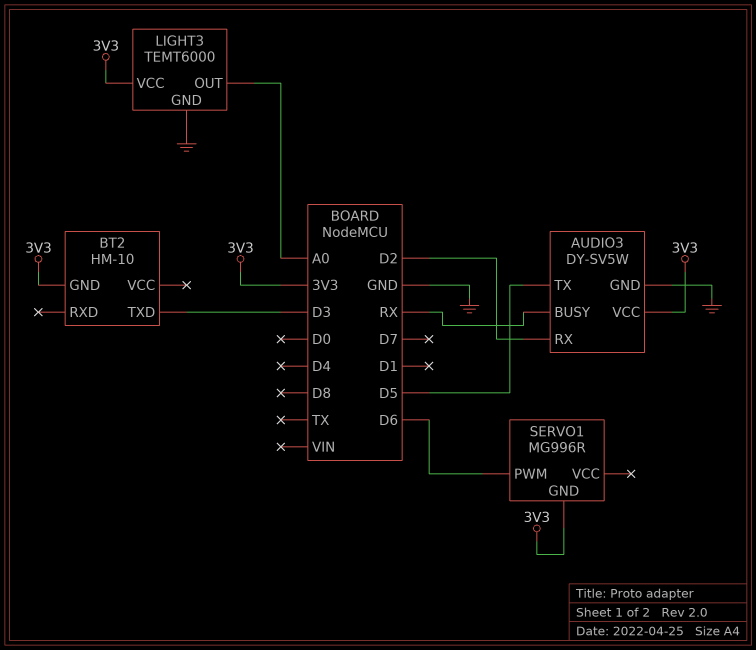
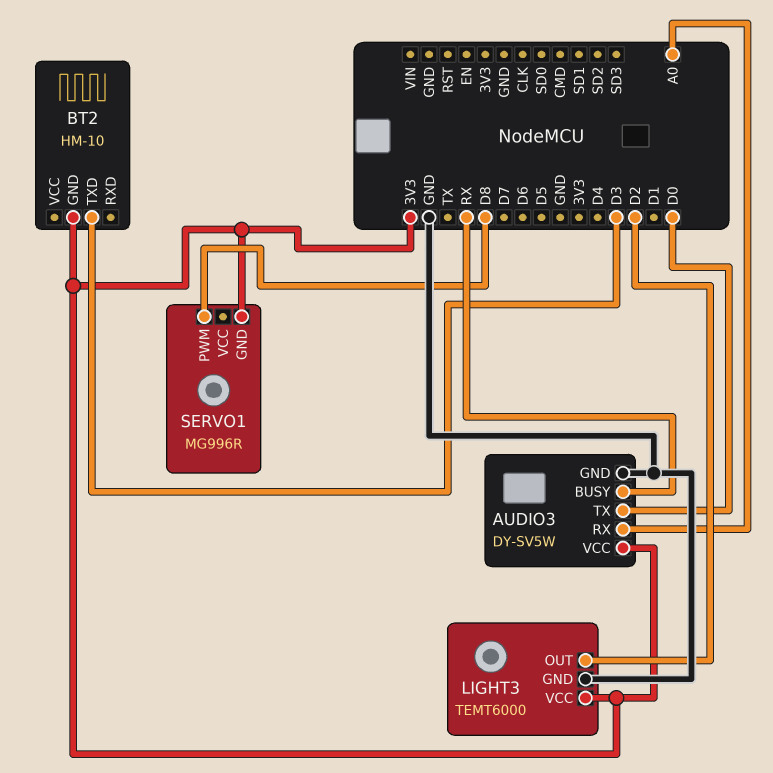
AUDIO3 pin RX: D2 -> A0
AUDIO3 pin TX: D5 -> D0
LIGHT3 pin OUT: A0 -> D2
SERVO1 pin PWM: D6 -> D8

